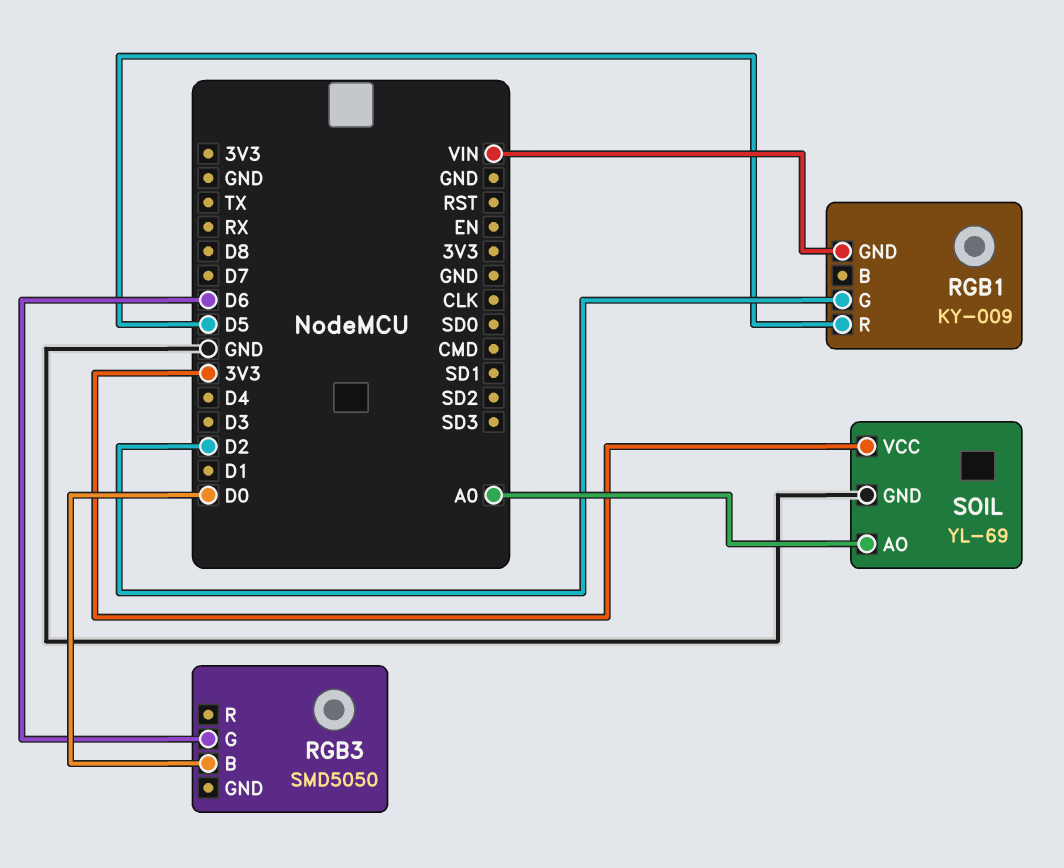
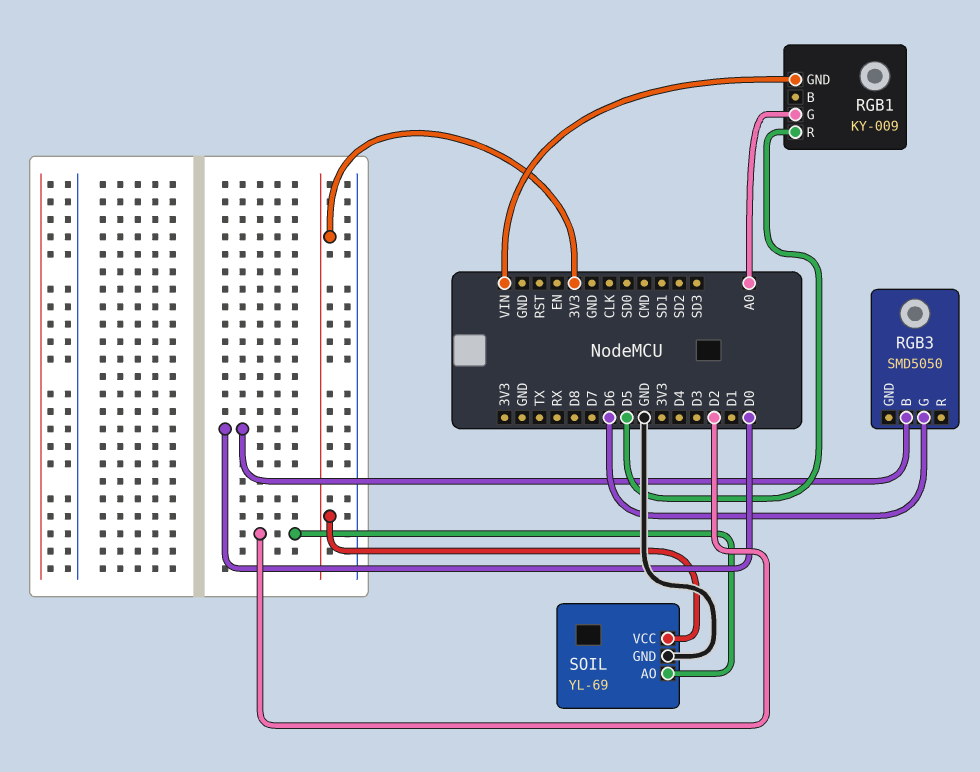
RGB1 pin G: D2 -> A0
SOIL pin AO: A0 -> D2

